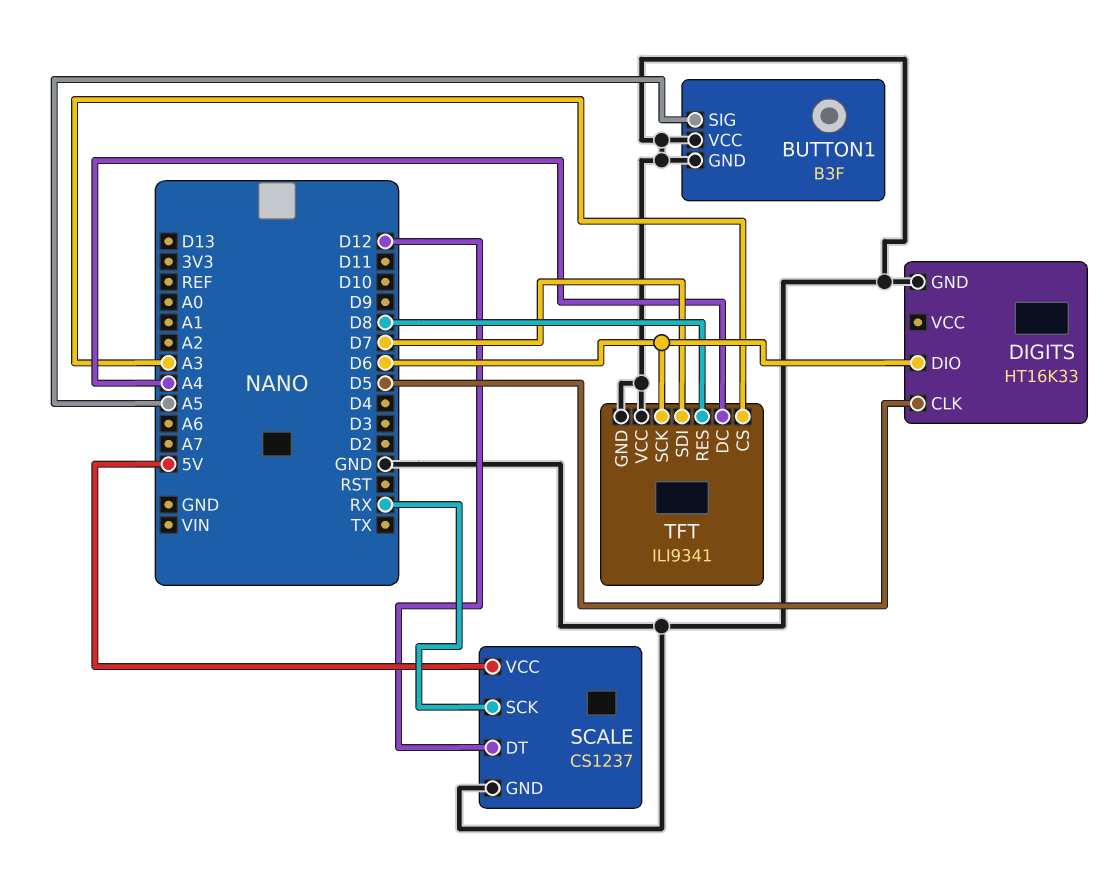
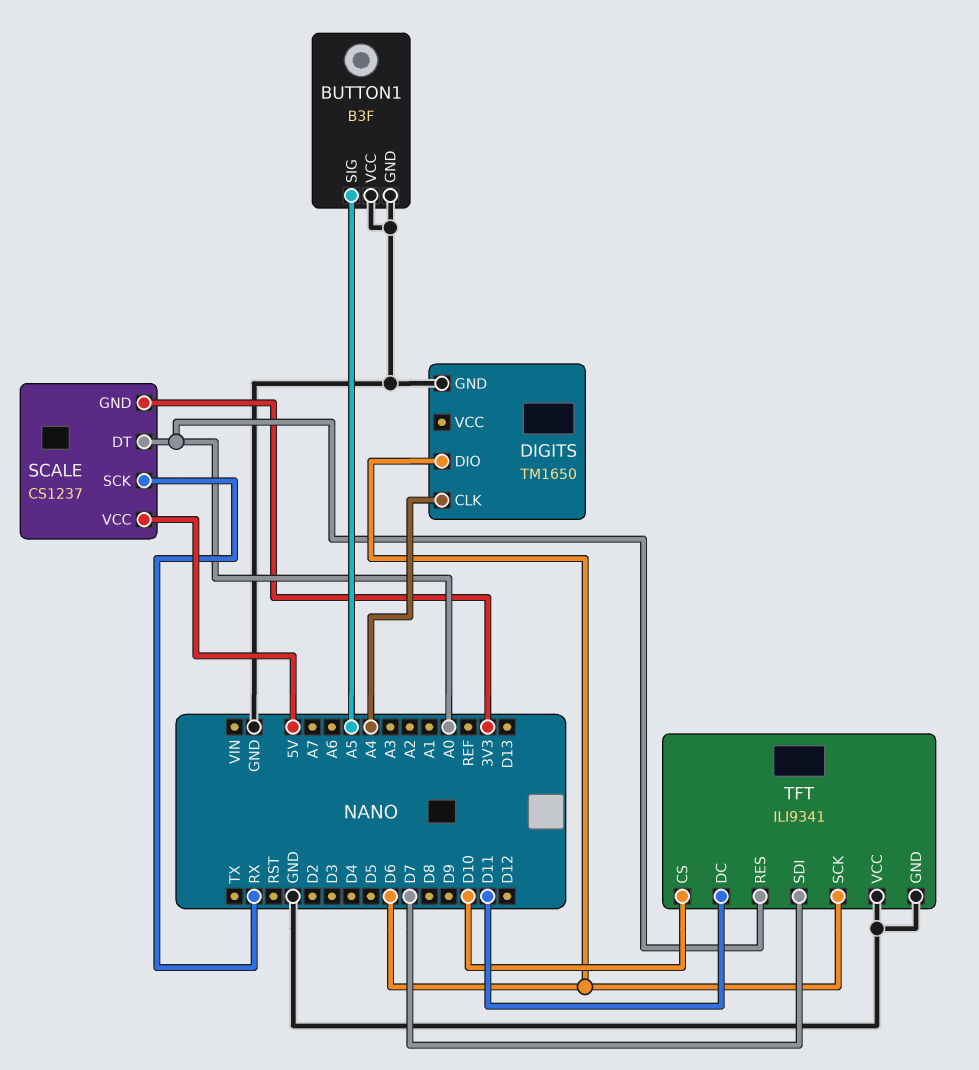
DIGITS: HT16K33 -> TM1650
DIGITS pin CLK: D5 -> A4
SCALE pin DT: D12 -> A0
SCALE pin GND: GND -> 3V3
TFT pin CS: A3 -> D10
TFT pin DC: A4 -> D11
TFT pin RES: D8 -> A0

